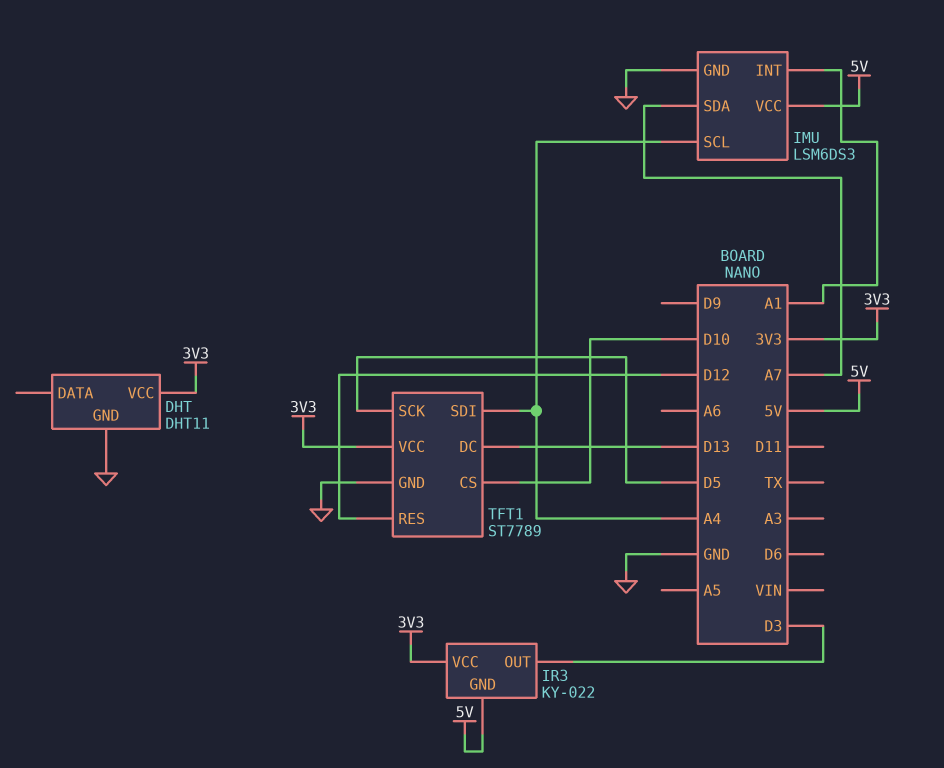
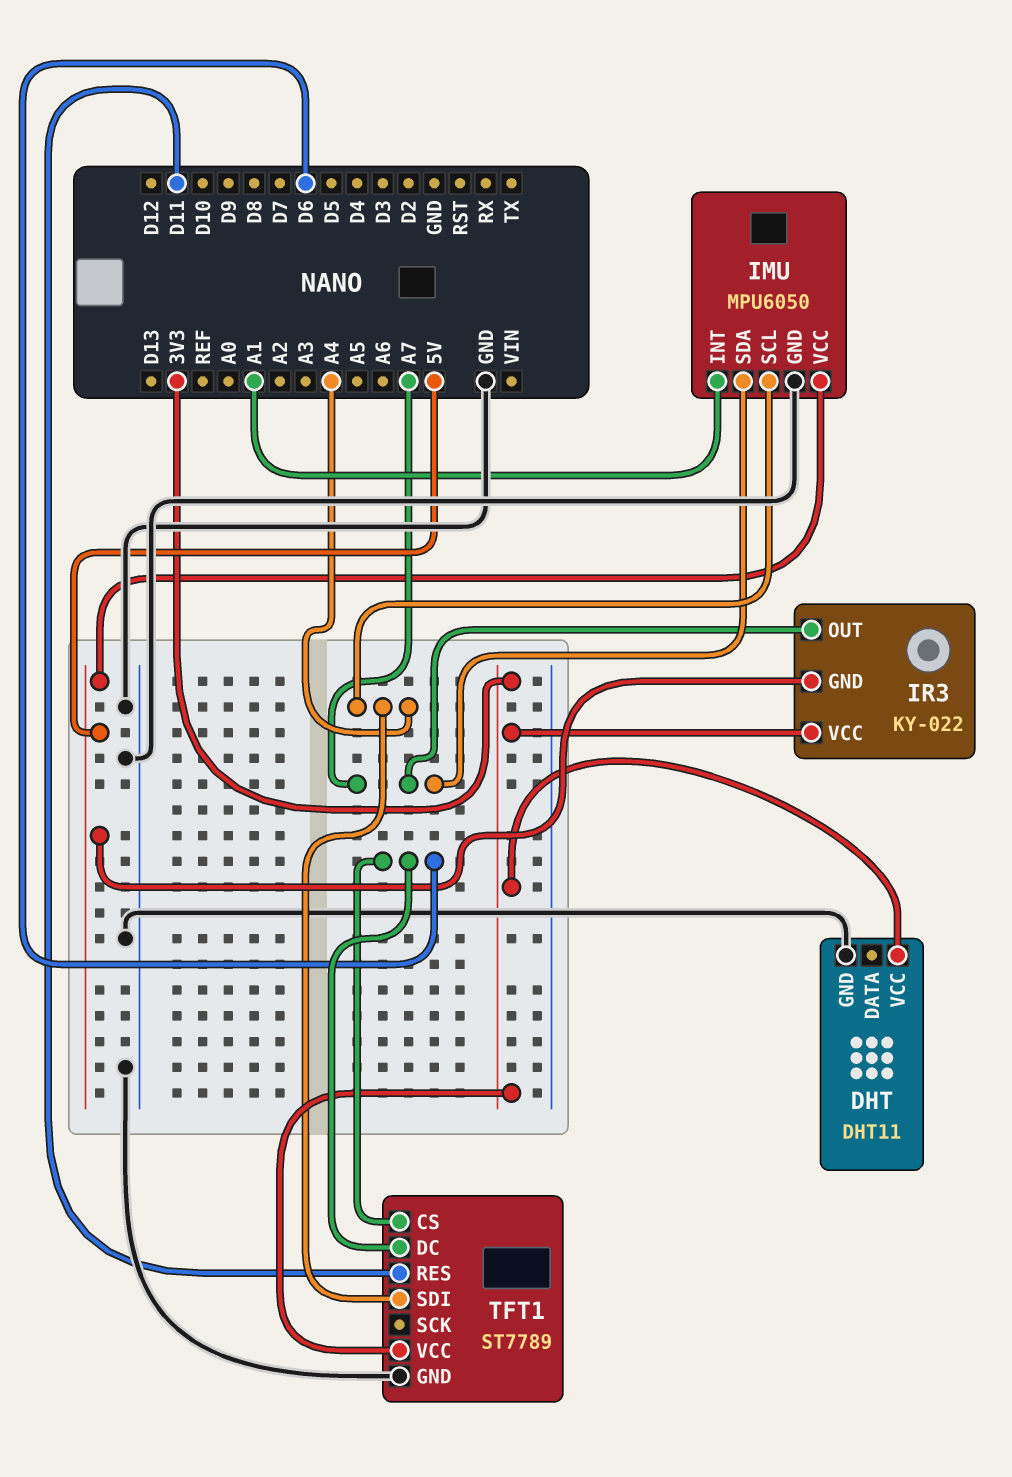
IMU: LSM6DS3 -> MPU6050
IR3 pin OUT: D3 -> A7
TFT1 pin CS: D10 -> D6
TFT1 pin DC: D13 -> D6
TFT1 pin RES: D12 -> D11
TFT1 pin SCK: D5 -> none

